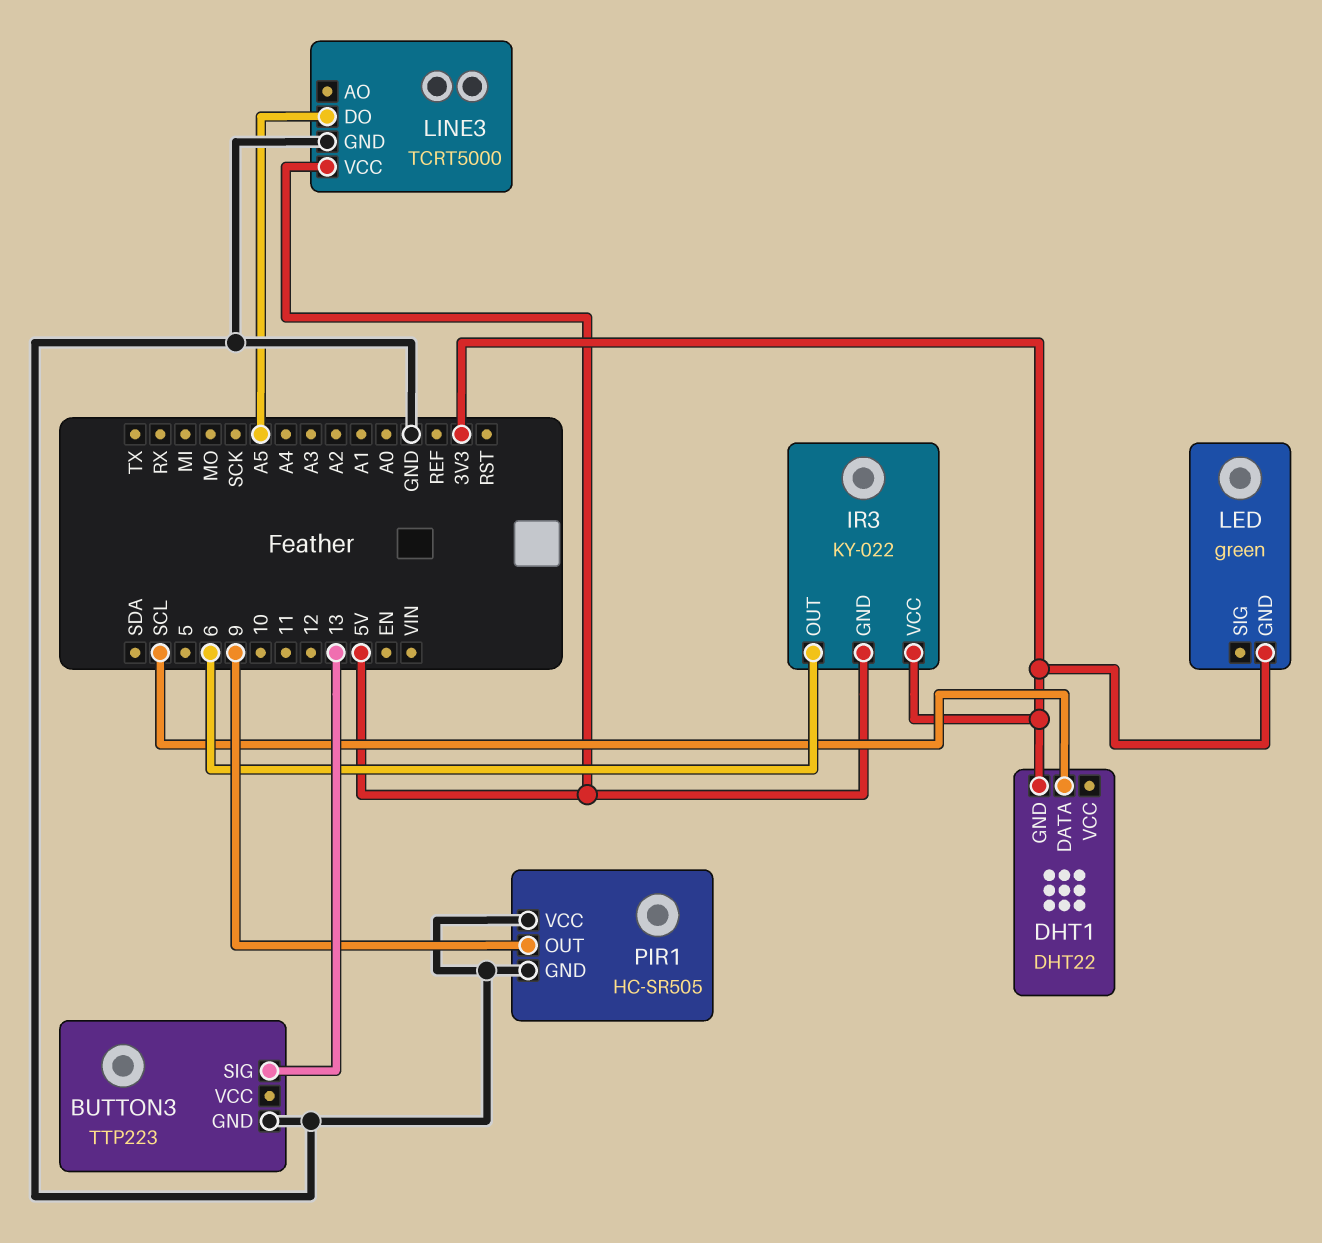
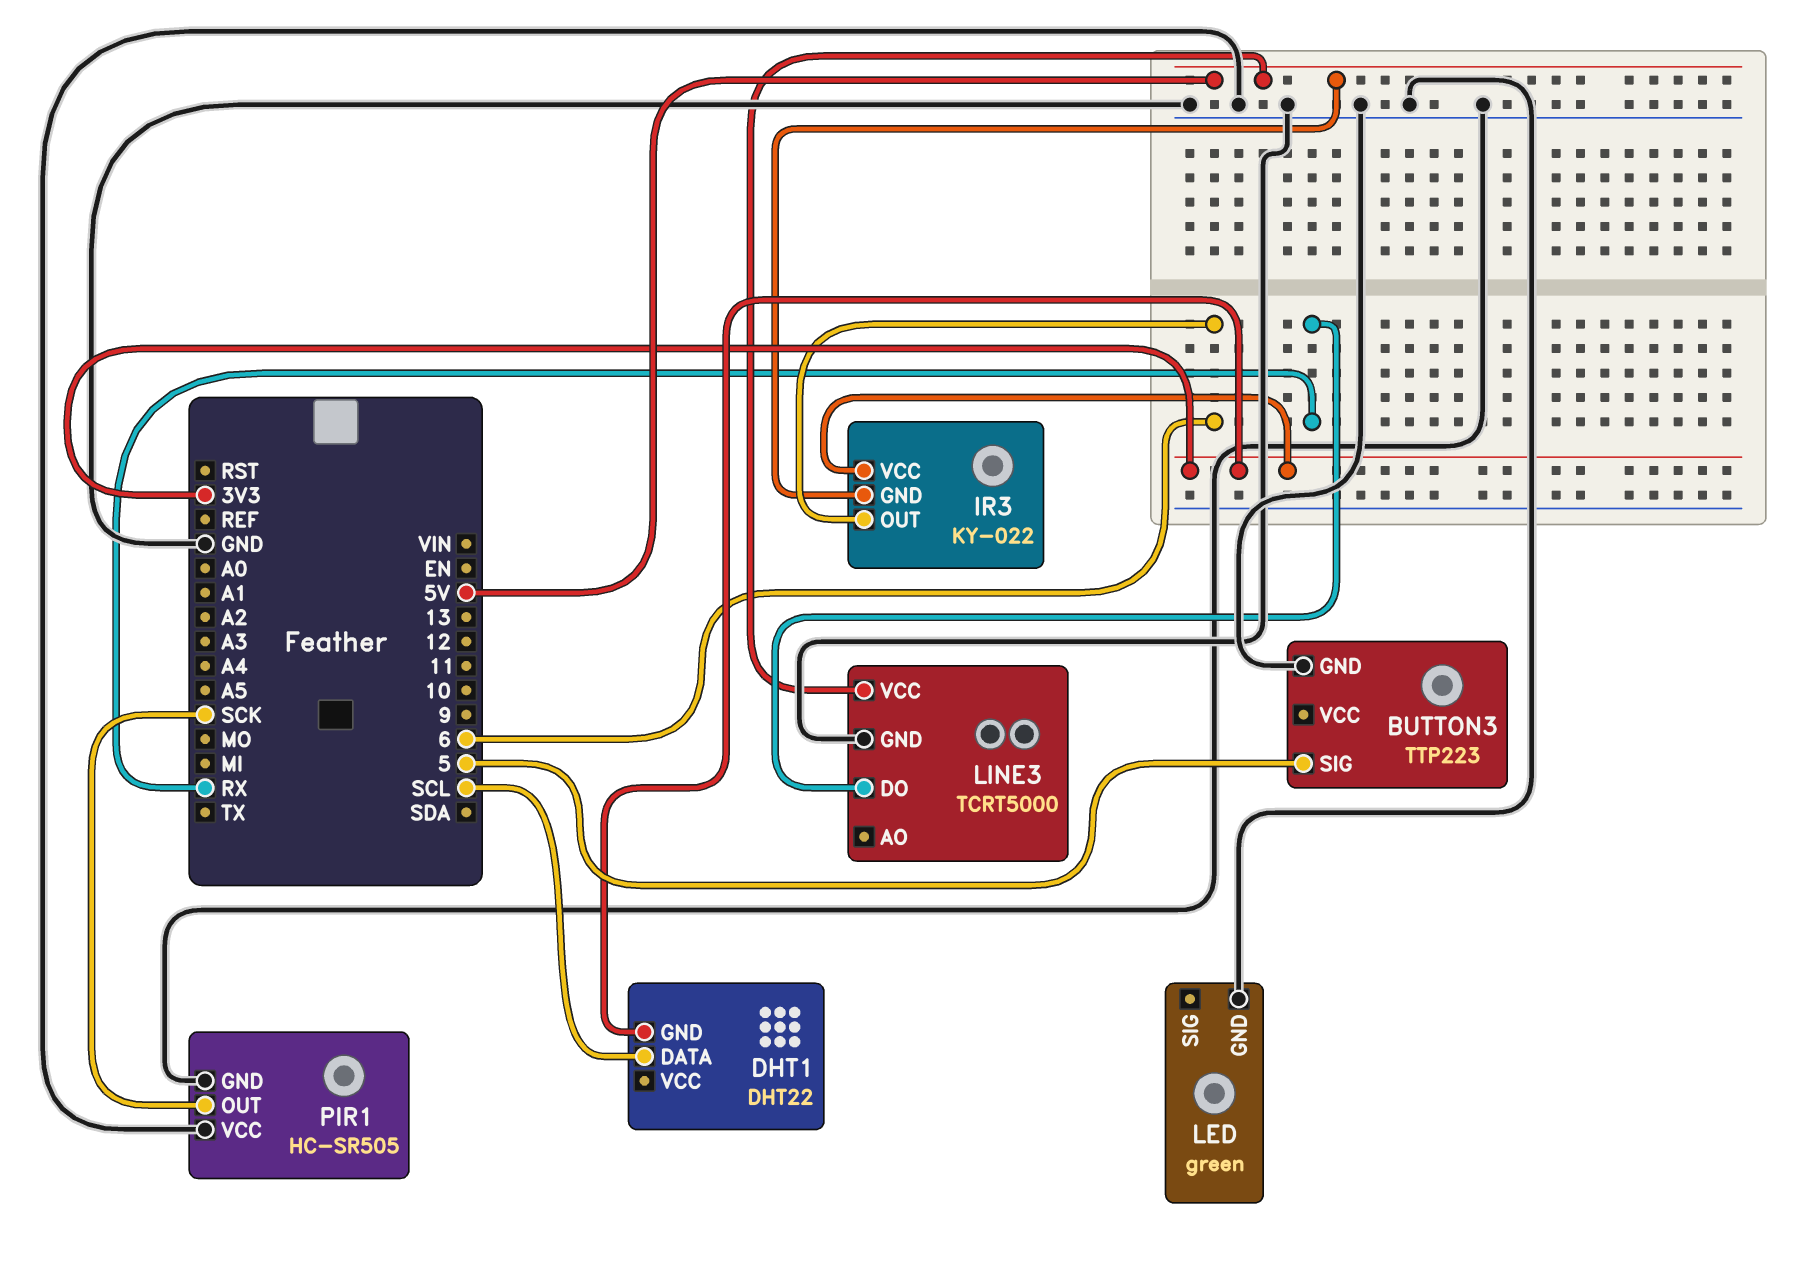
BUTTON3 pin SIG: 13 -> 5
LED pin GND: 3V3 -> GND
LINE3 pin DO: A5 -> RX
PIR1 pin OUT: 9 -> SCK

